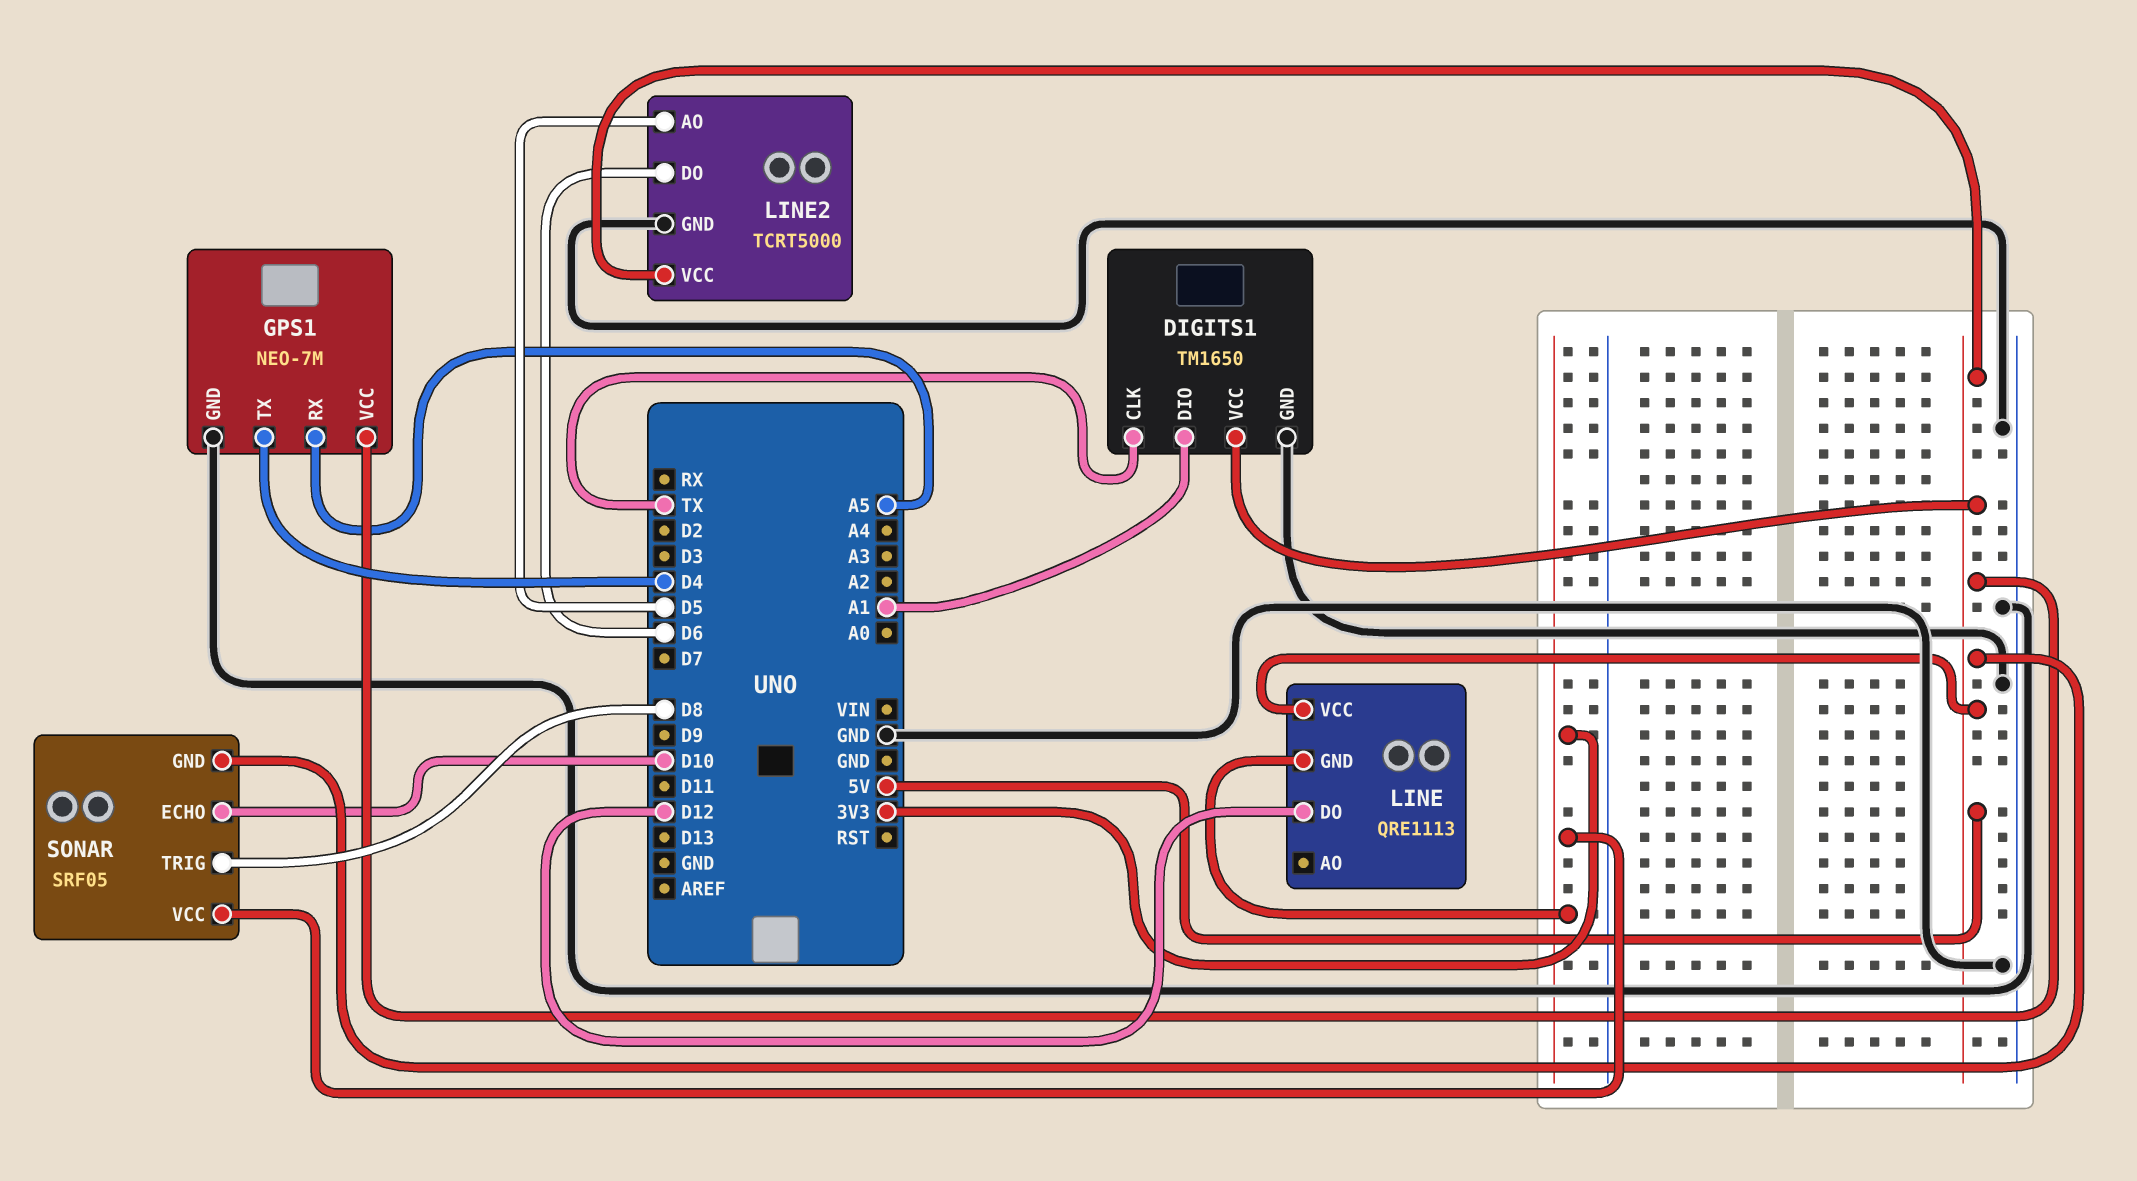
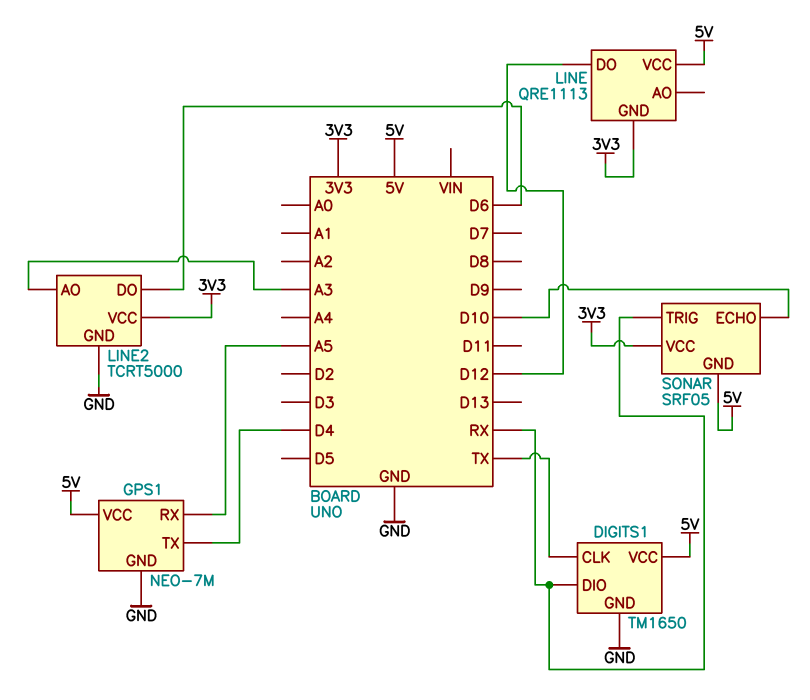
DIGITS1 pin DIO: A1 -> RX
LINE2 pin AO: D5 -> A3
LINE2 pin VCC: 5V -> 3V3
SONAR pin TRIG: D8 -> RX

